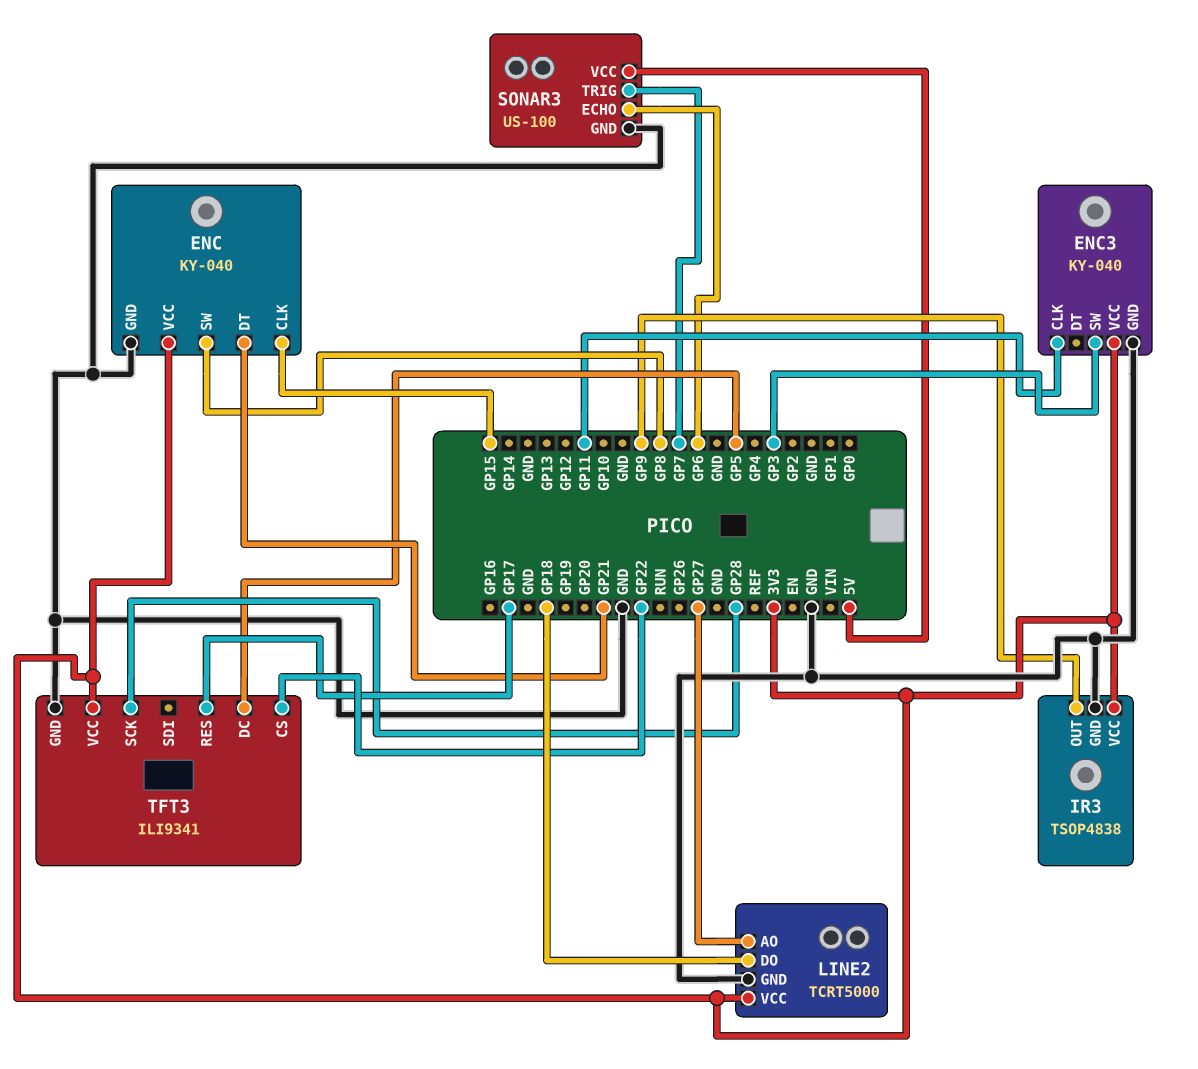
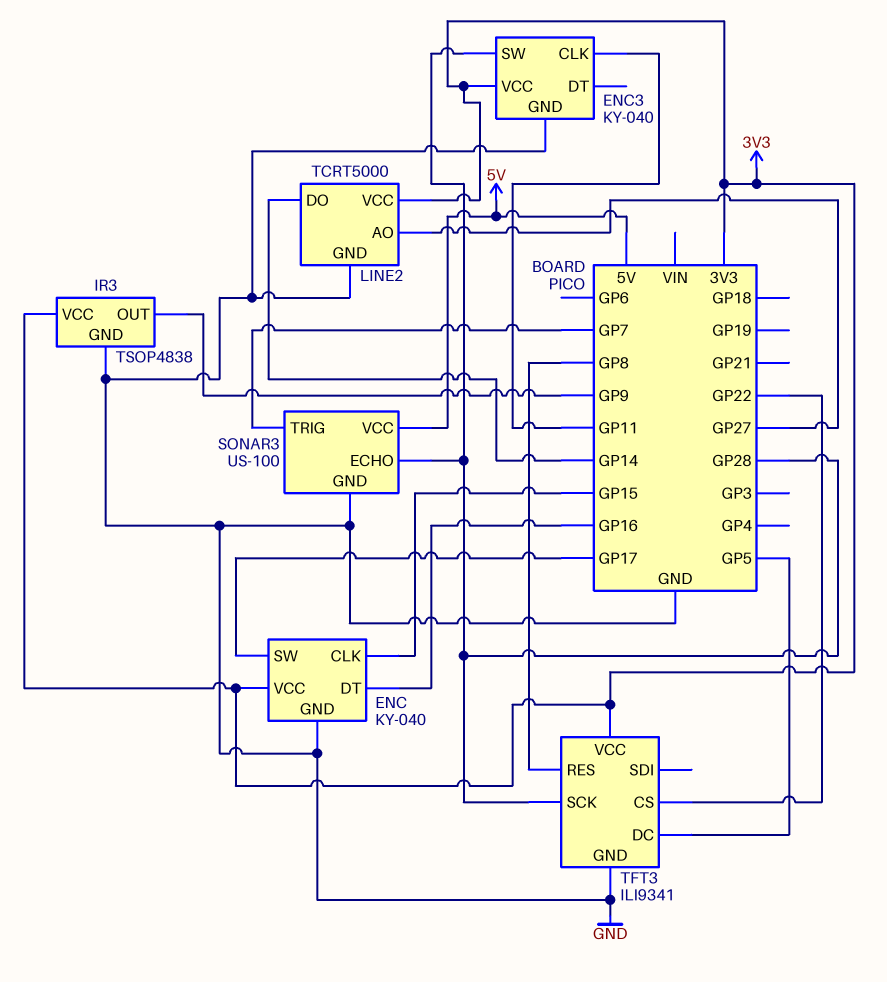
ENC pin DT: GP21 -> GP16
ENC pin SW: GP8 -> GP17
ENC3 pin SW: GP3 -> GP28
LINE2 pin DO: GP18 -> GP14
SONAR3 pin ECHO: GP6 -> GP28
TFT3 pin RES: GP17 -> GP8

